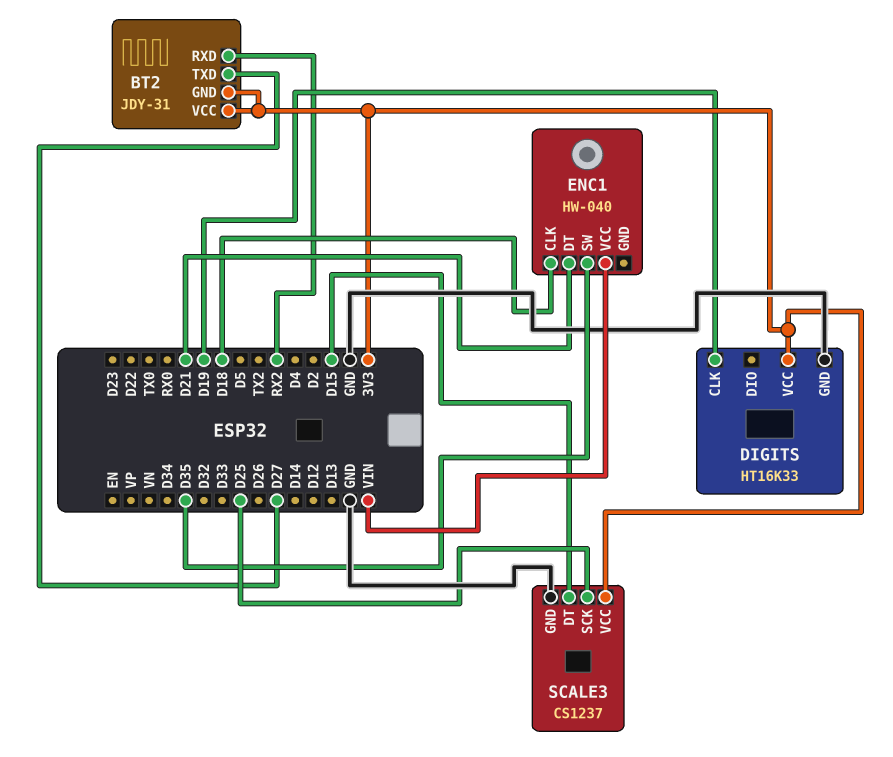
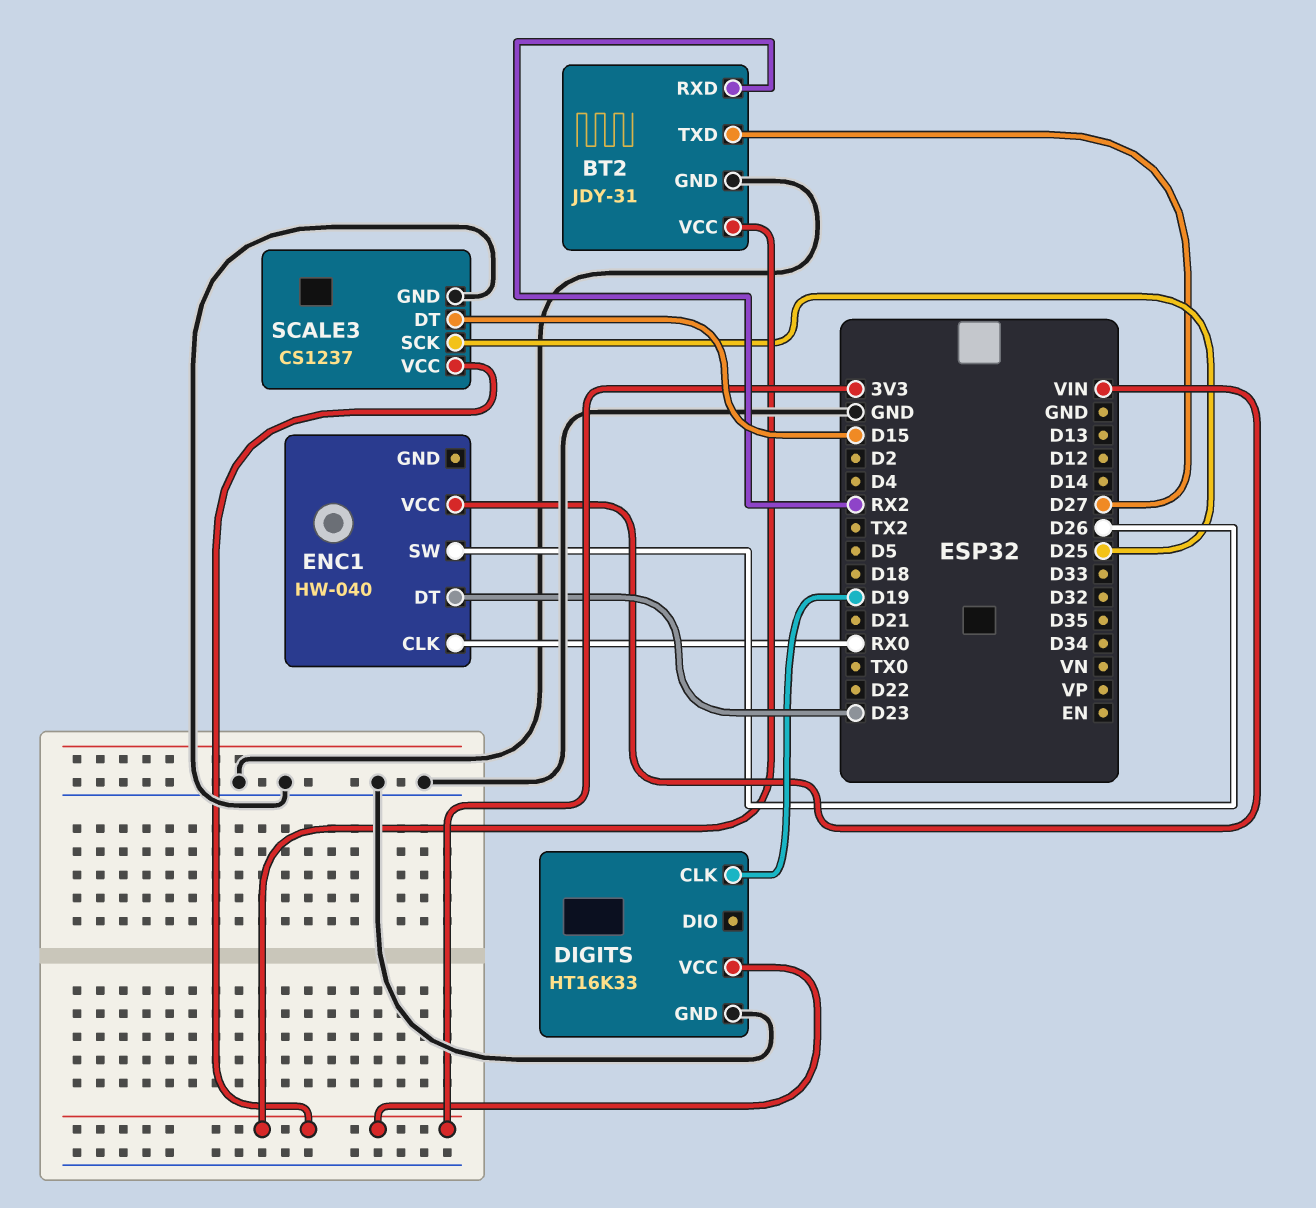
BT2 pin GND: 3V3 -> GND
ENC1 pin CLK: D18 -> RX0
ENC1 pin DT: D21 -> D23
ENC1 pin SW: D35 -> D26

